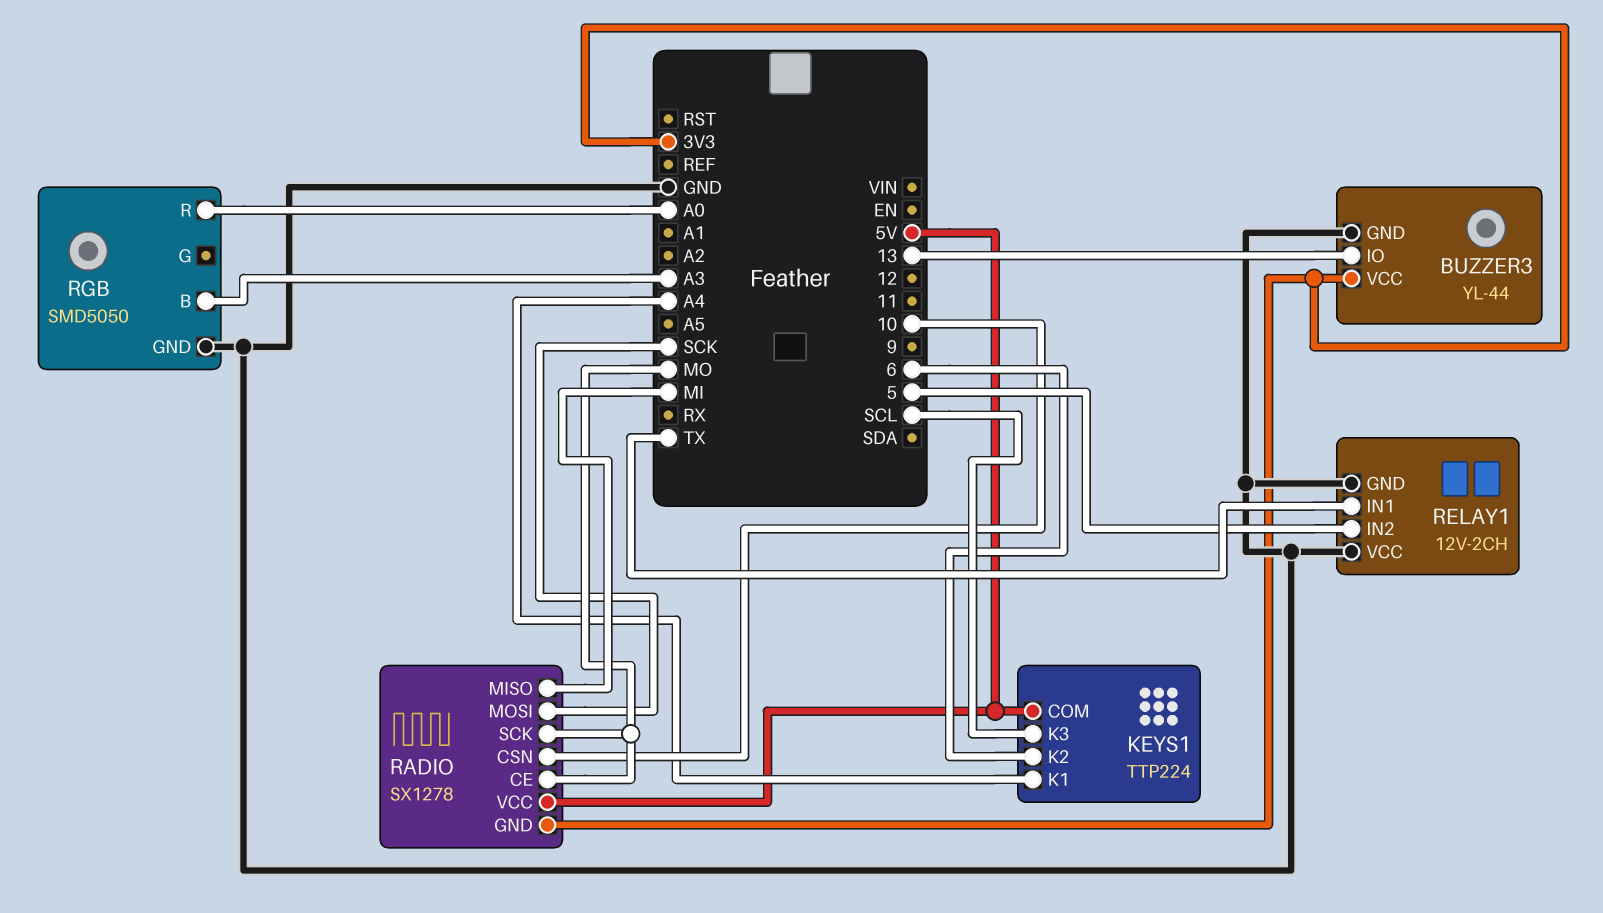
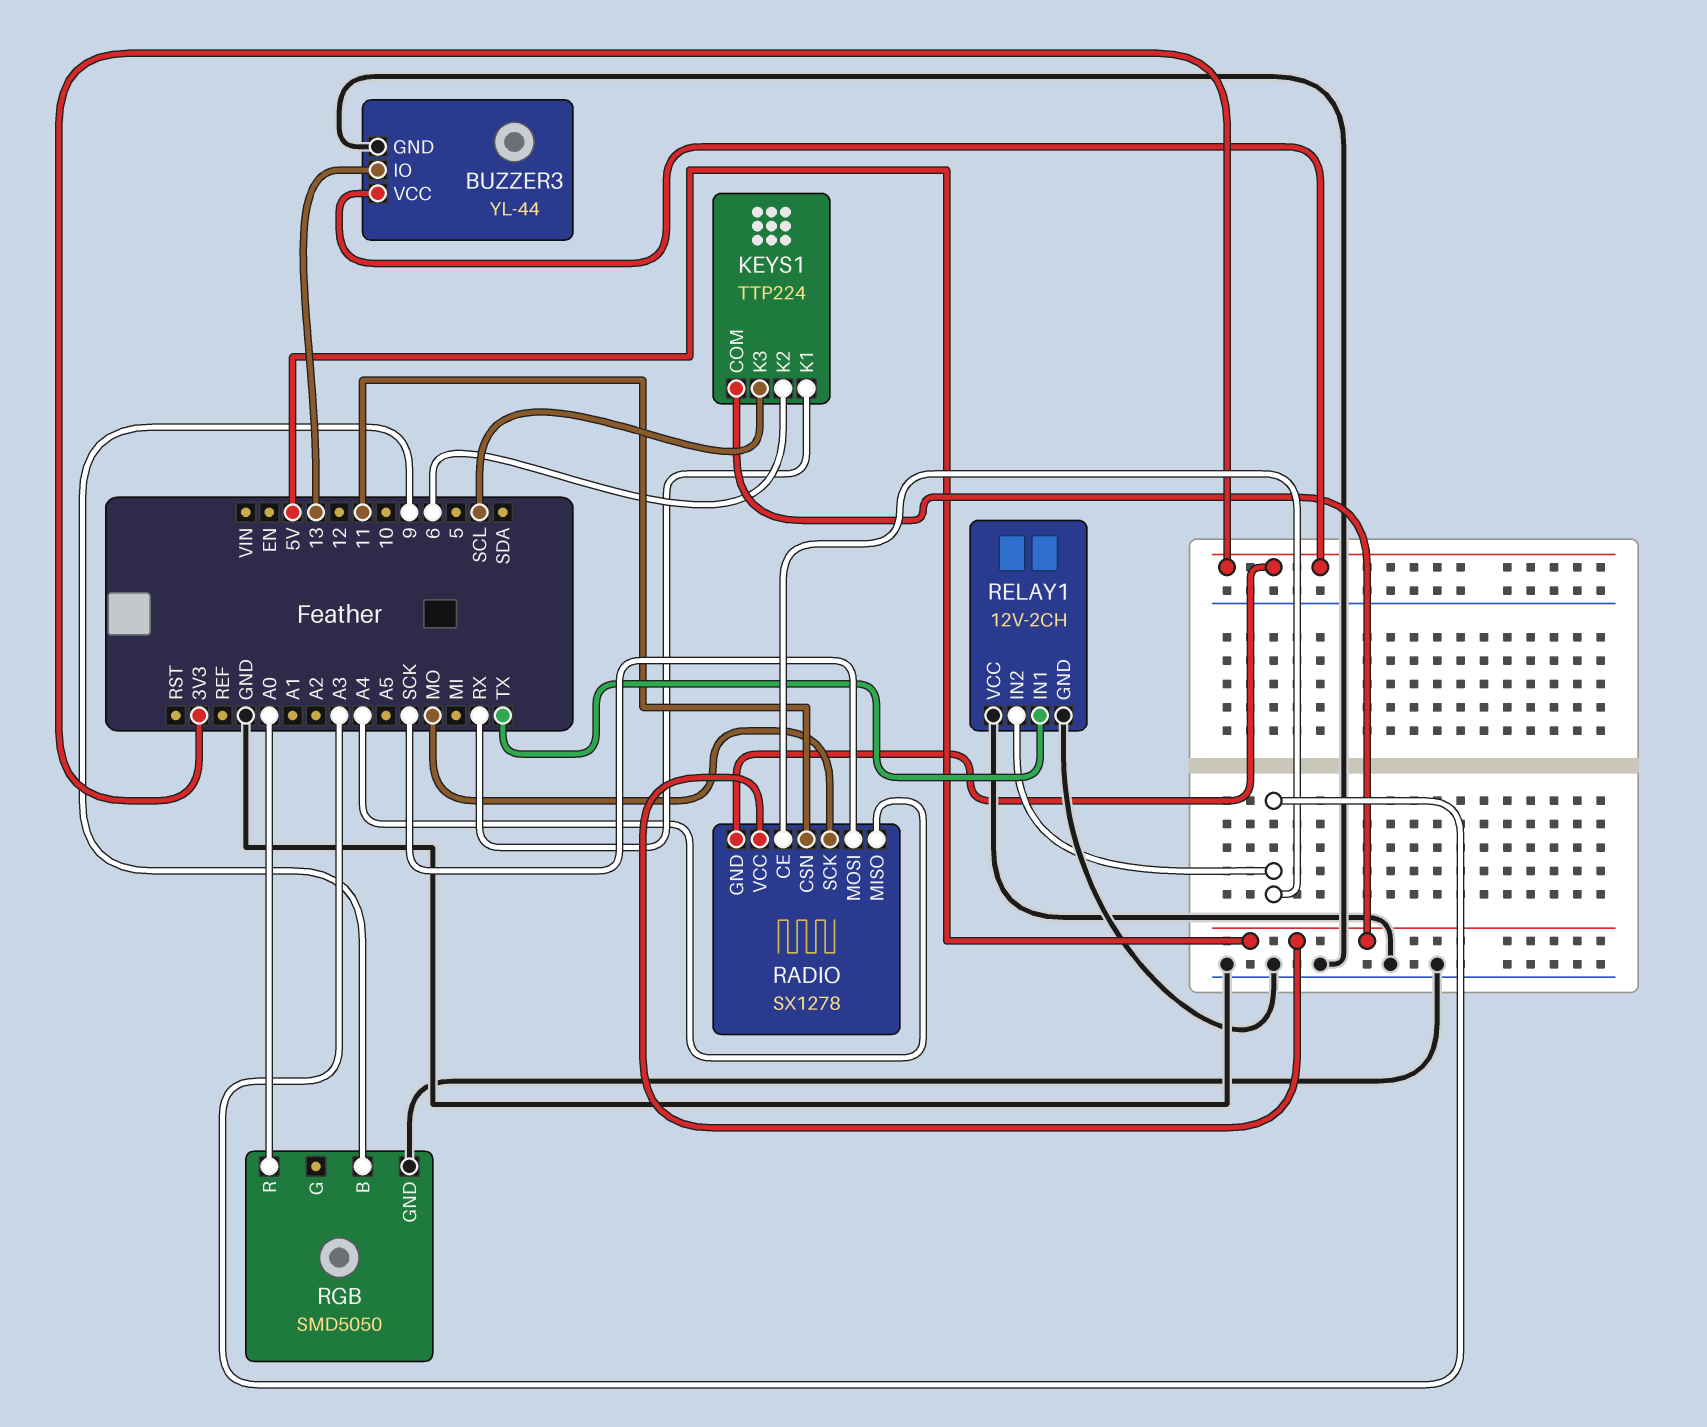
KEYS1 pin K1: A4 -> RX
RADIO pin CE: MO -> A3
RADIO pin CSN: 10 -> 11
RADIO pin MISO: MI -> A4
RELAY1 pin IN2: 5 -> A3
RGB pin B: A3 -> 9

